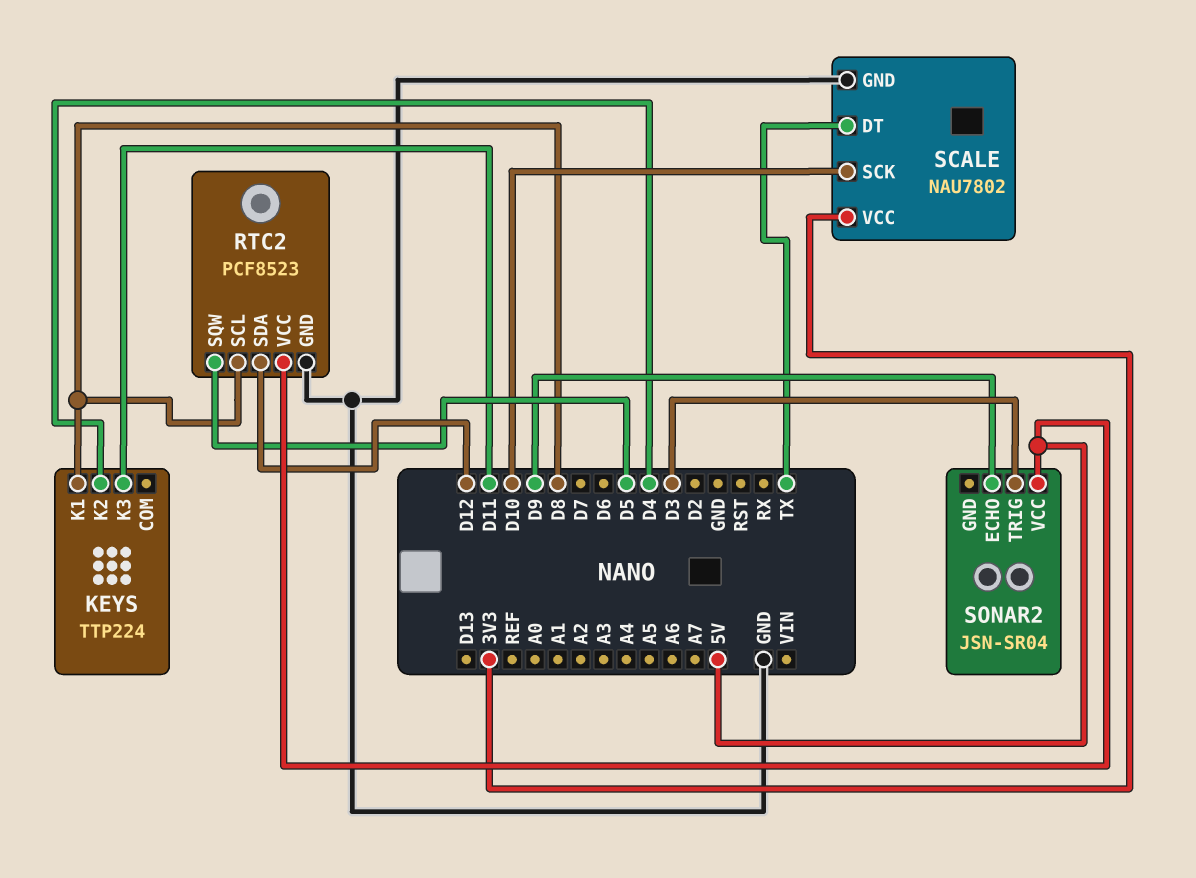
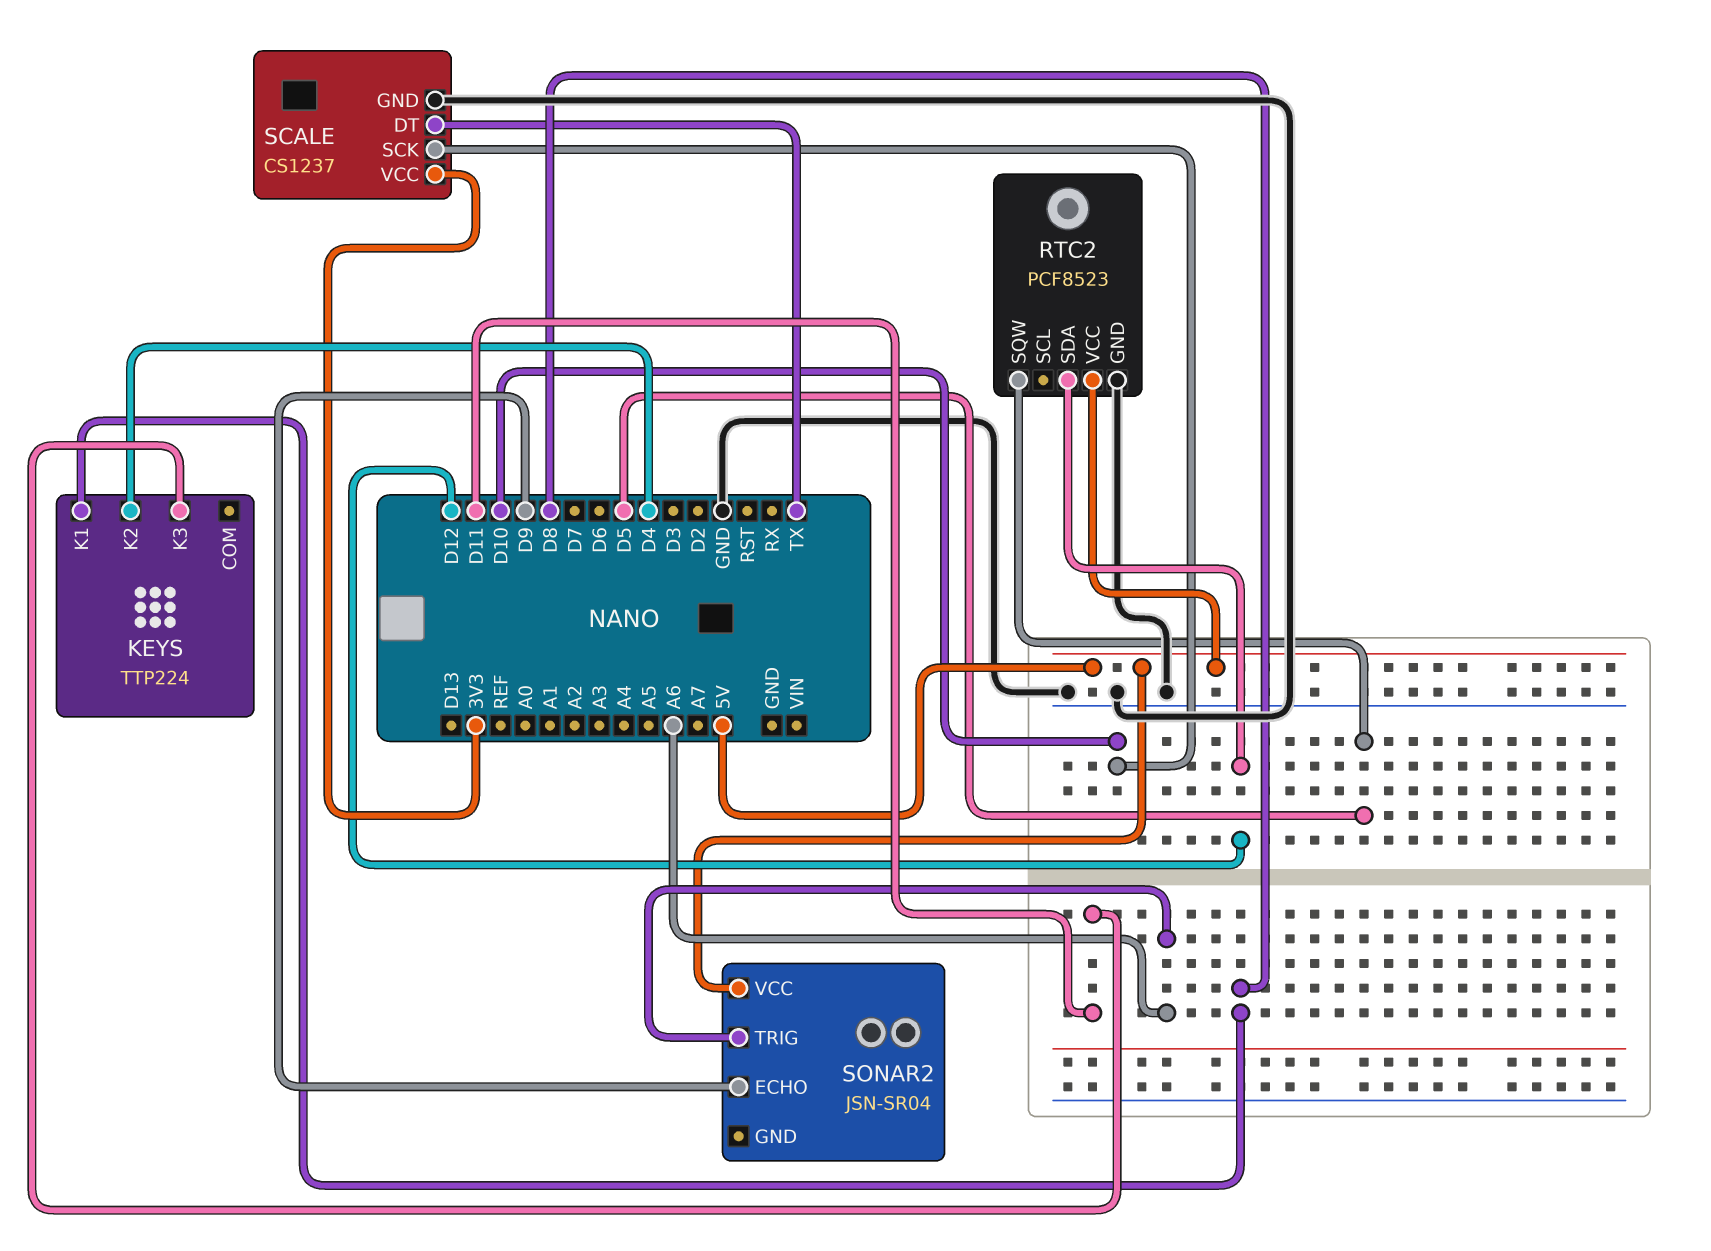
RTC2 pin SCL: D8 -> none
SCALE: NAU7802 -> CS1237
SONAR2 pin TRIG: D3 -> A6

